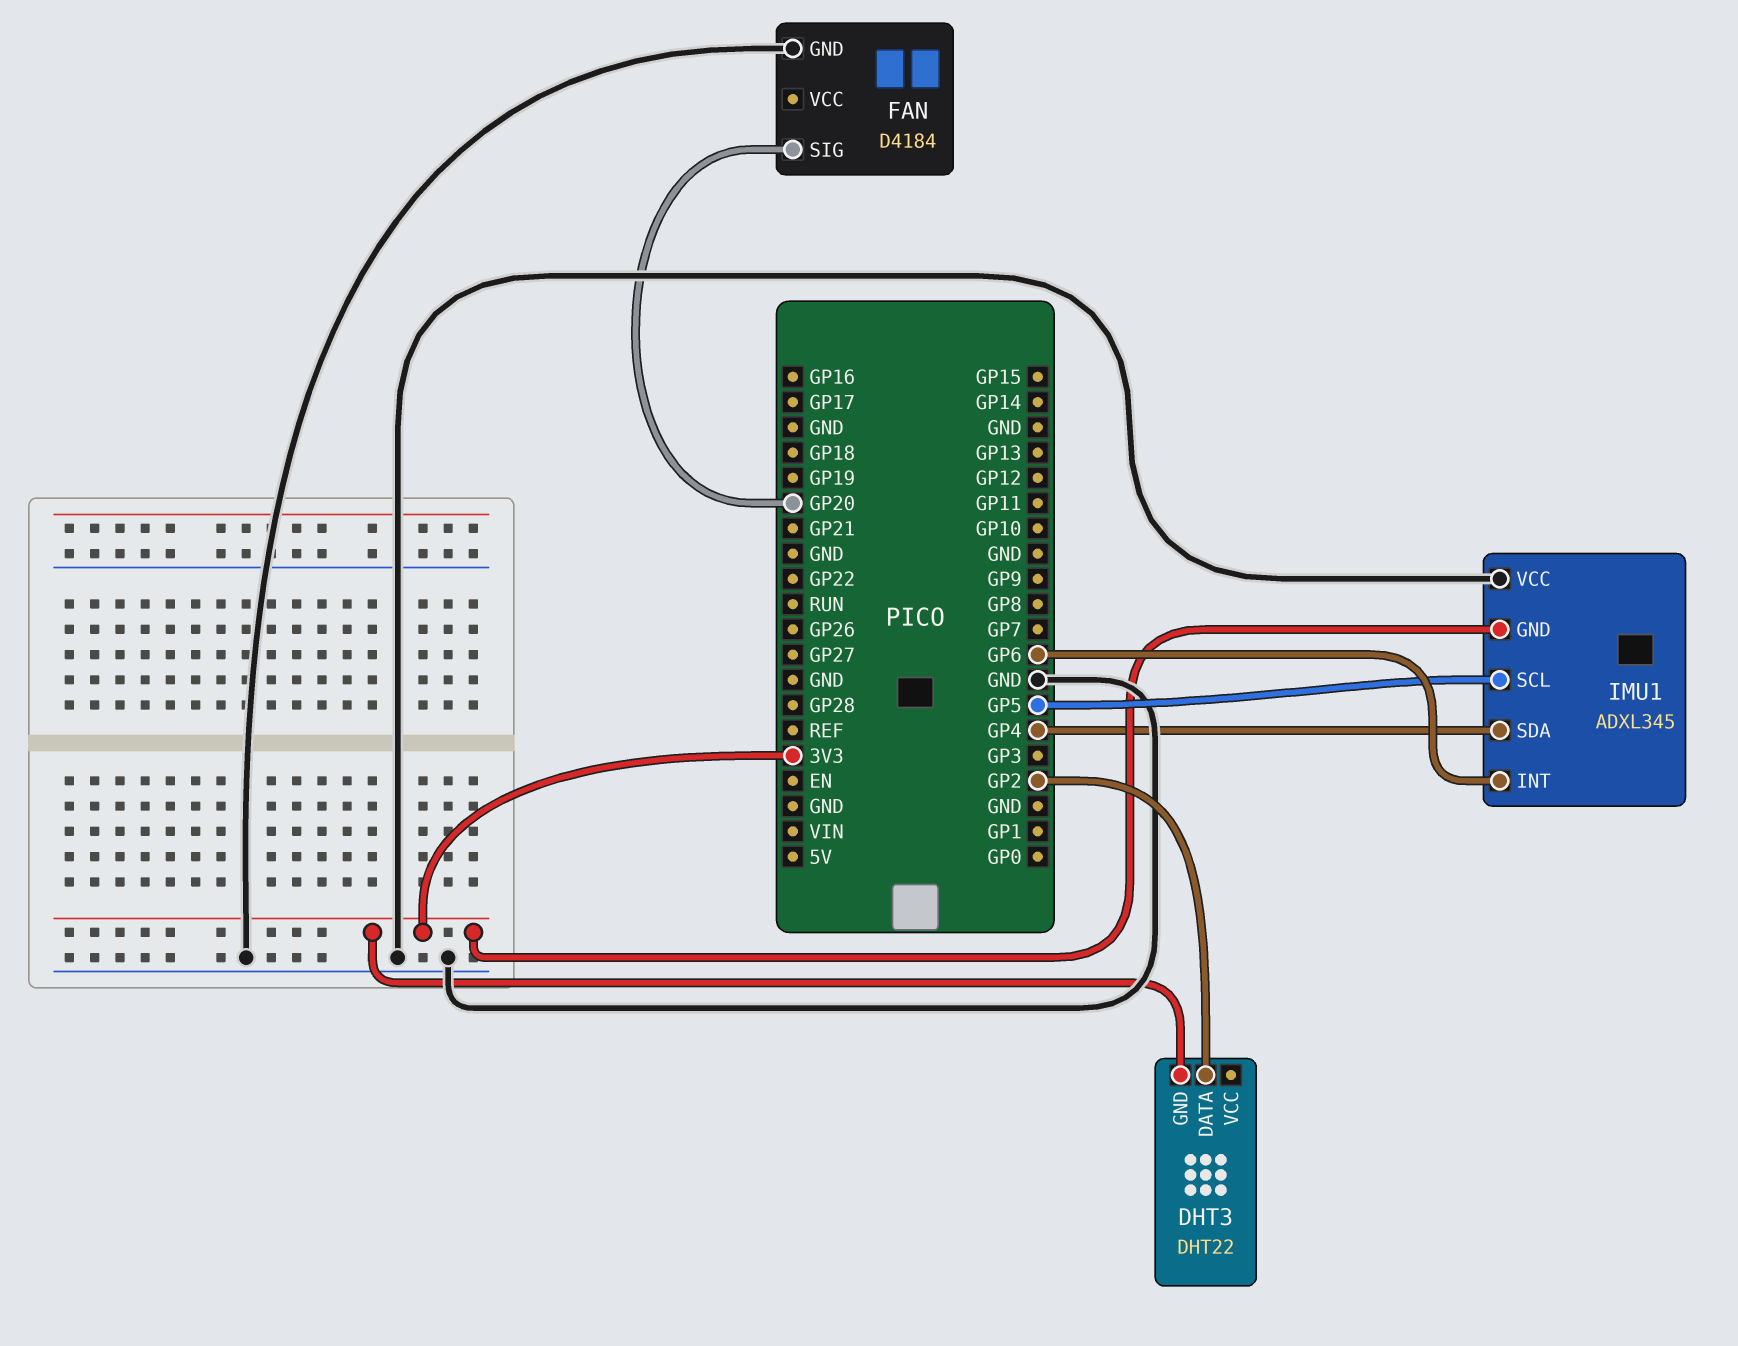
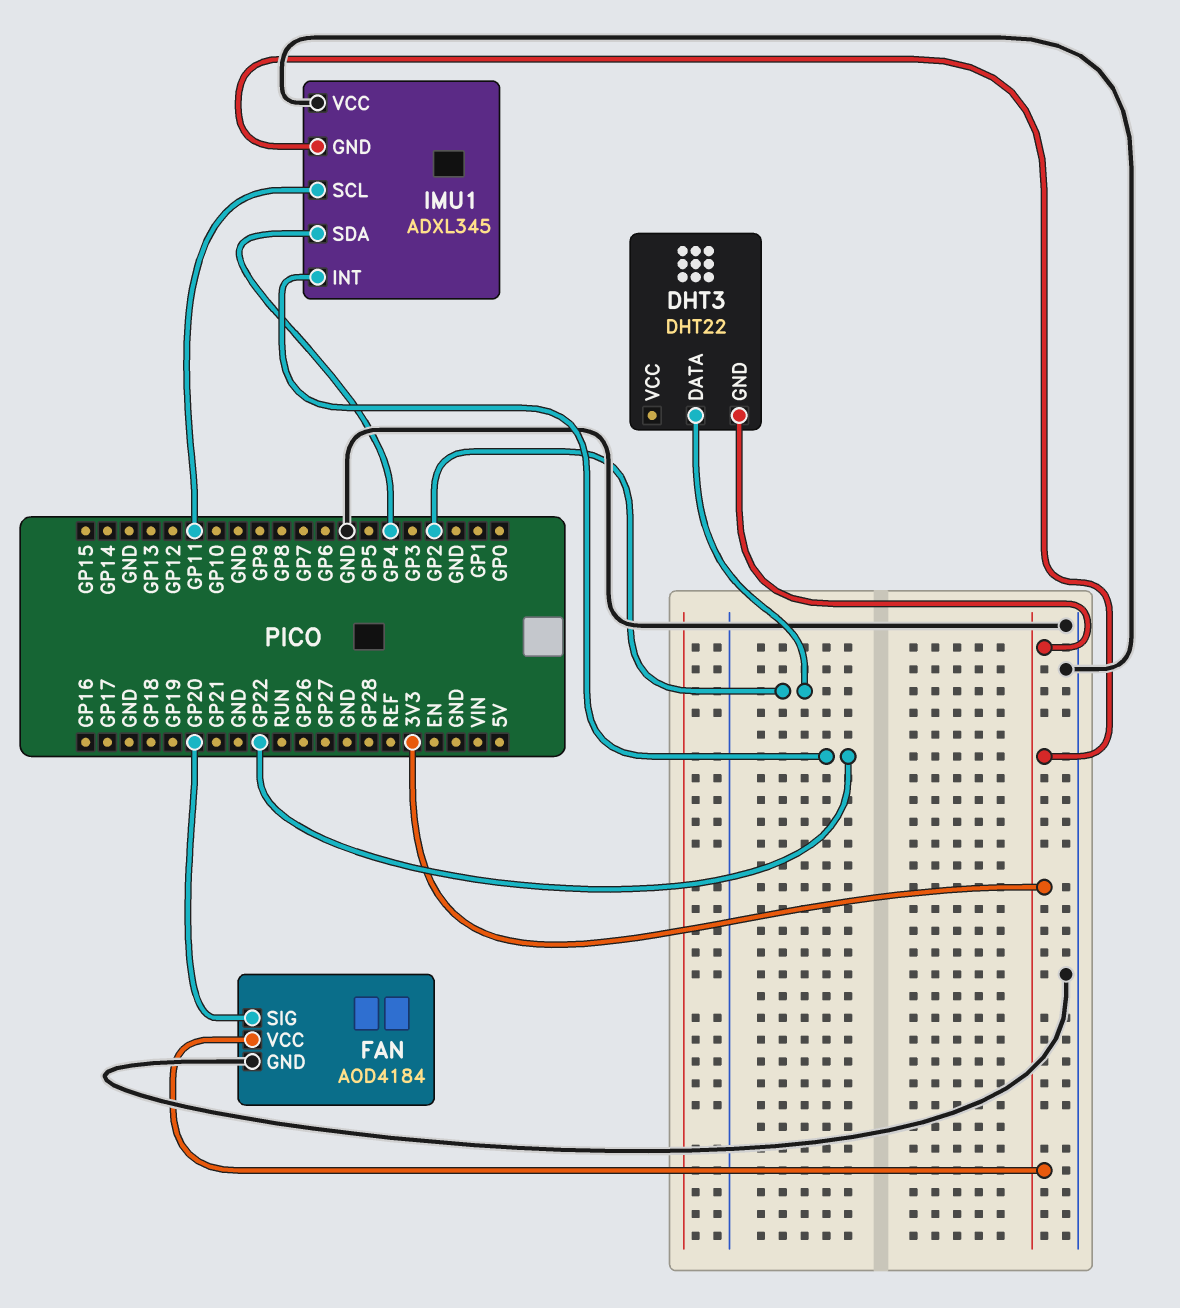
FAN: D4184 -> AOD4184
FAN pin VCC: none -> 3V3
IMU1 pin INT: GP6 -> GP22
IMU1 pin SCL: GP5 -> GP11

